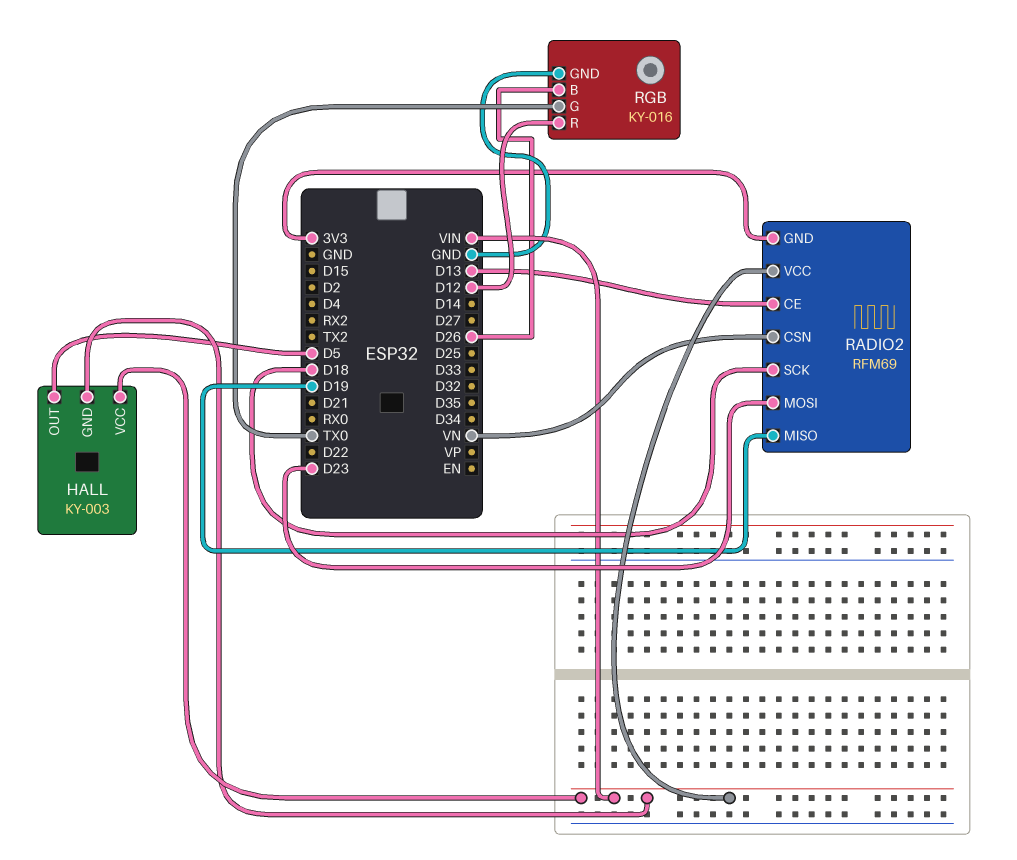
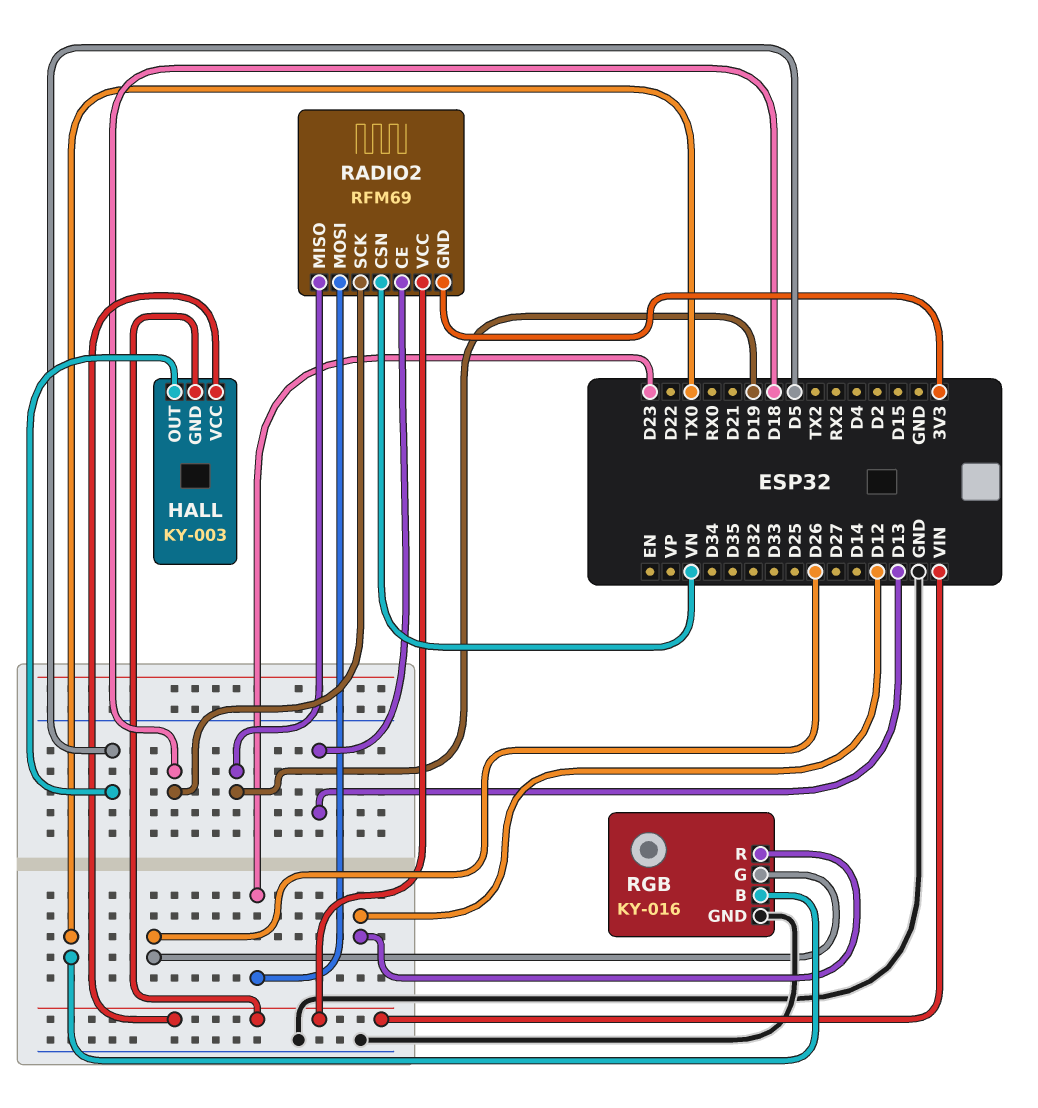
RGB pin B: D26 -> TX0
RGB pin G: TX0 -> D26

